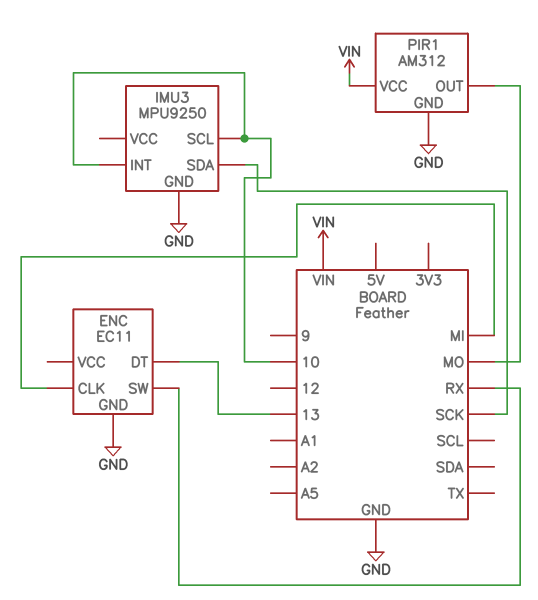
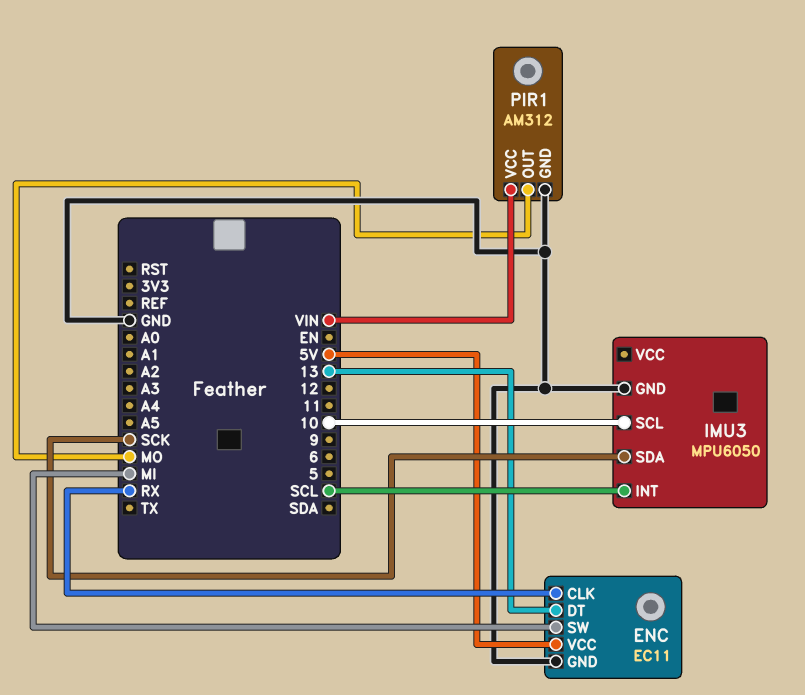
ENC pin CLK: MI -> RX
ENC pin SW: RX -> MI
ENC pin VCC: none -> 5V
IMU3: MPU9250 -> MPU6050
IMU3 pin INT: 10 -> SCL

